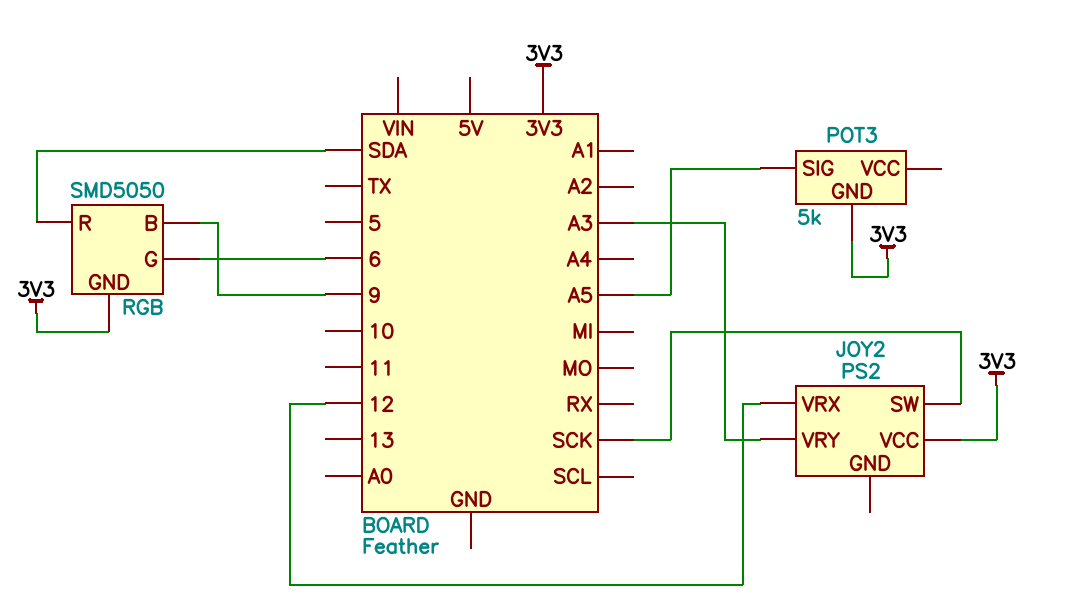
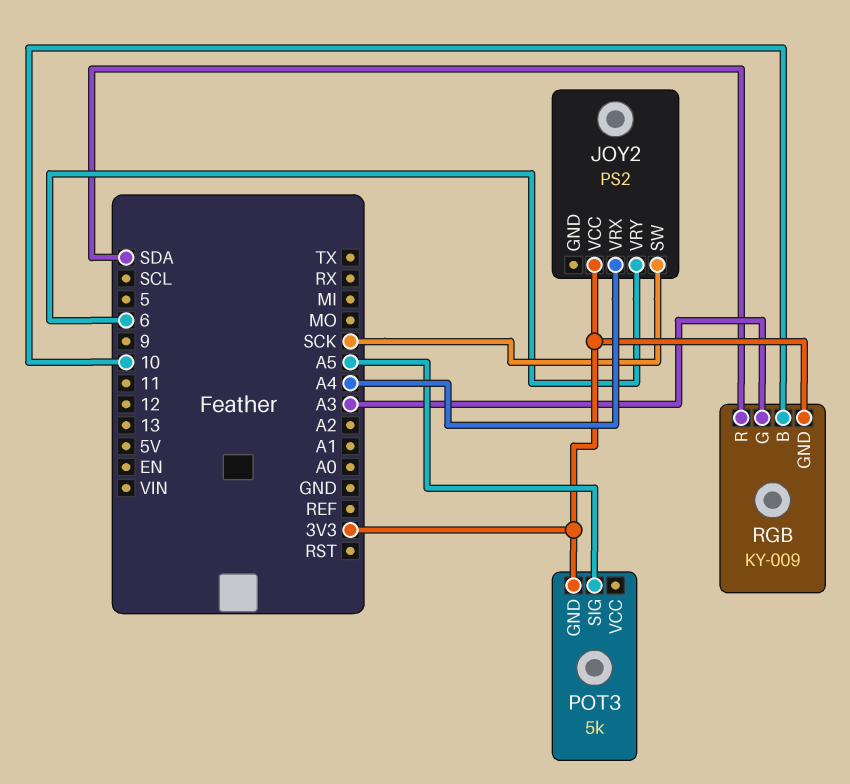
JOY2 pin VRX: 12 -> A4
JOY2 pin VRY: A3 -> 6
RGB: SMD5050 -> KY-009
RGB pin B: 9 -> 10
RGB pin G: 6 -> A3

